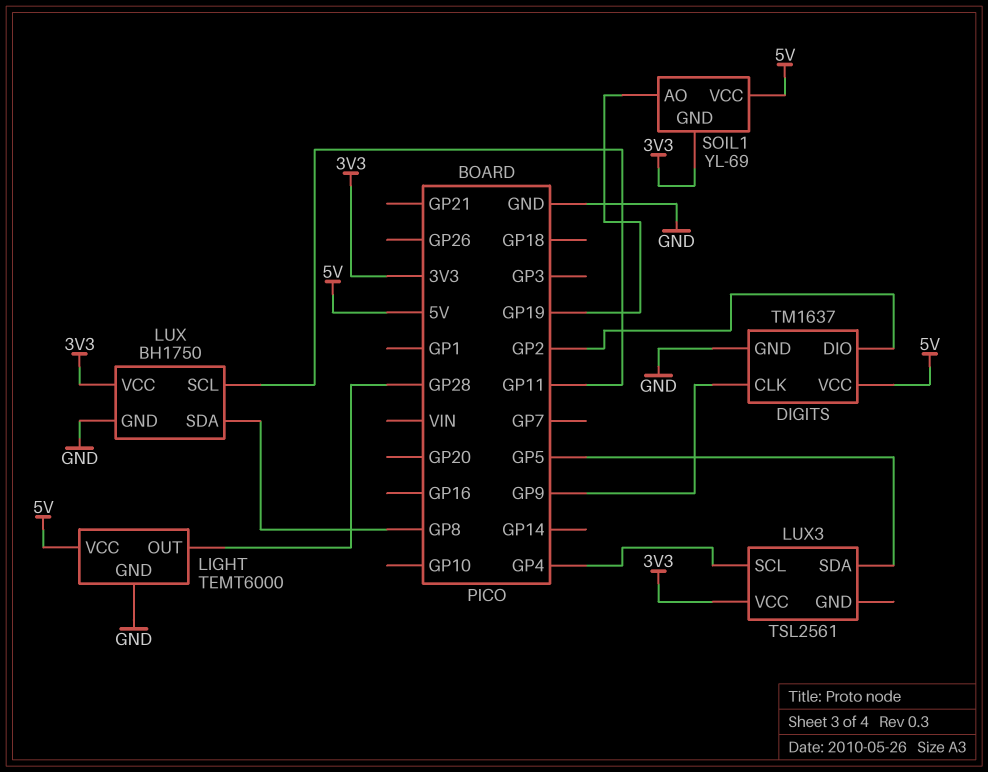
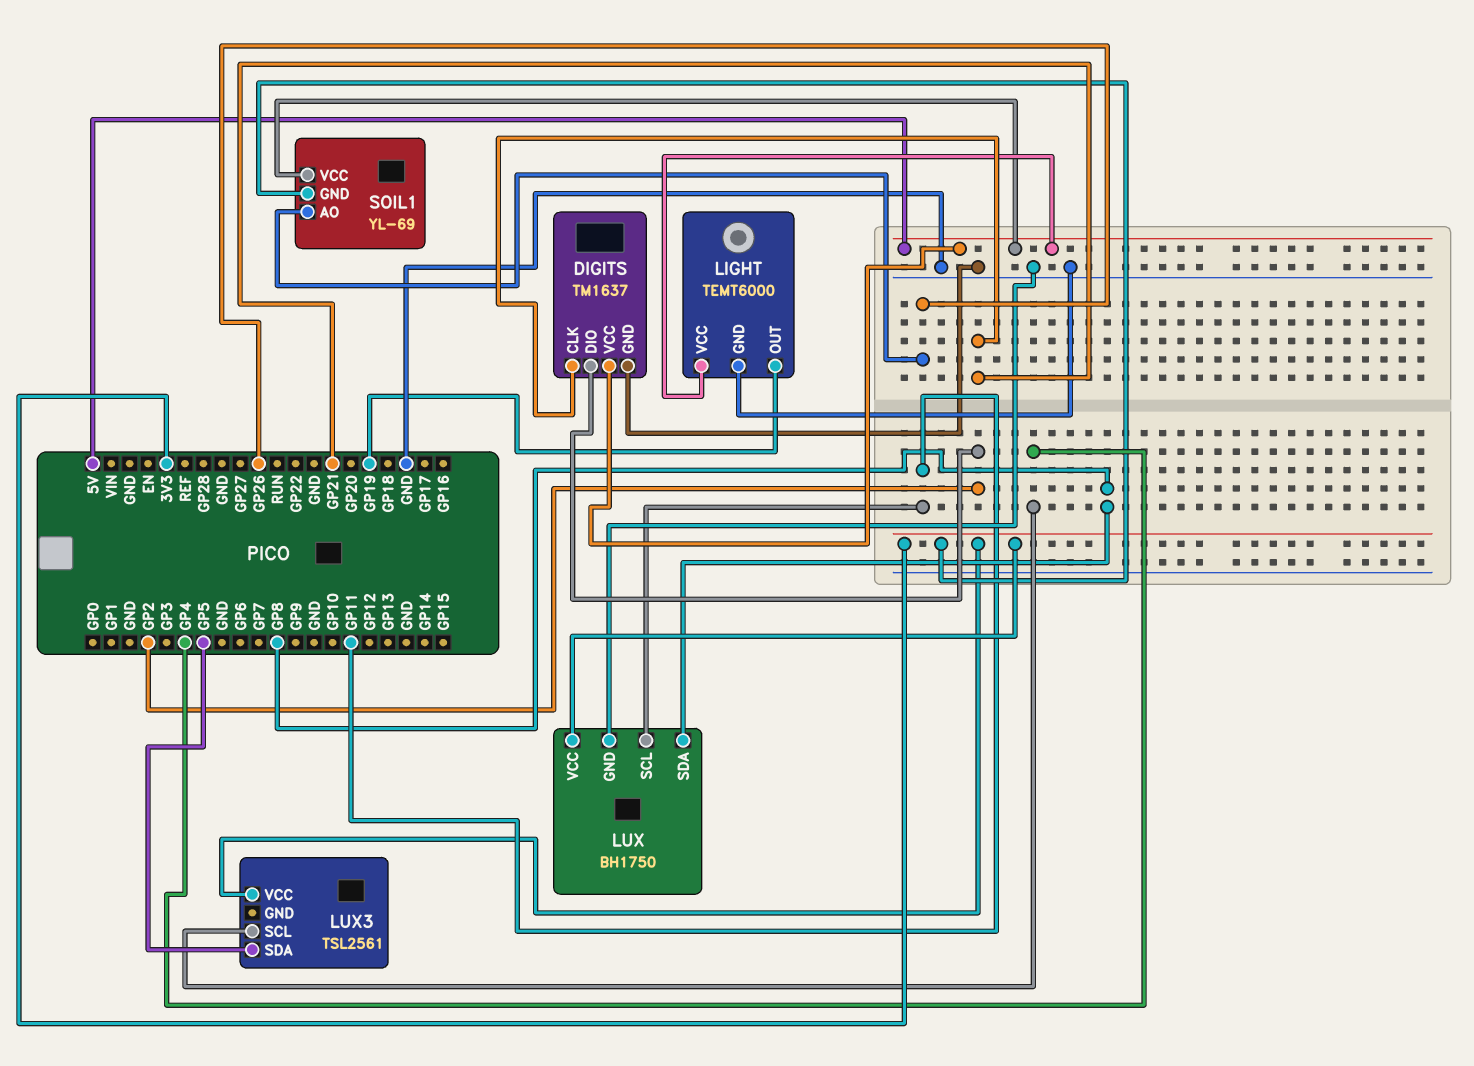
DIGITS pin CLK: GP9 -> GP21
LIGHT pin OUT: GP28 -> GP19
SOIL1 pin AO: GP19 -> GP26

